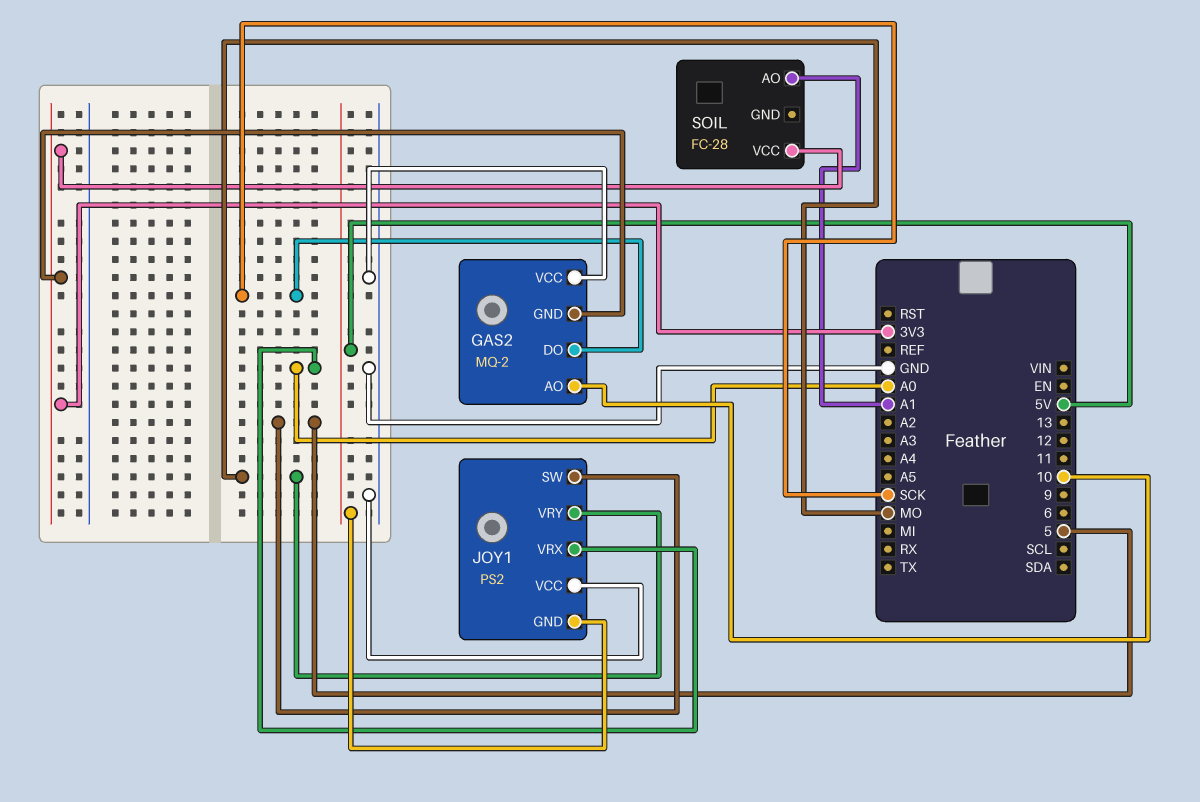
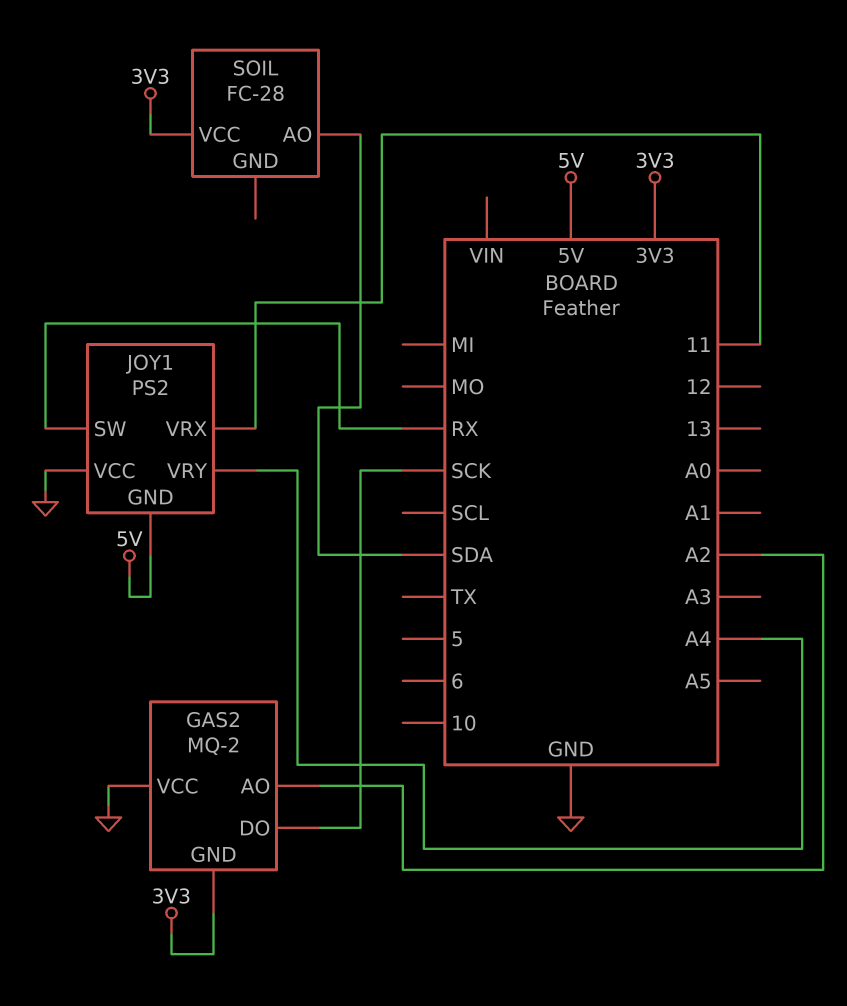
GAS2 pin AO: 10 -> A2
JOY1 pin SW: 5 -> RX
JOY1 pin VRX: A0 -> 11
JOY1 pin VRY: MO -> A4
SOIL pin AO: A1 -> SDA

